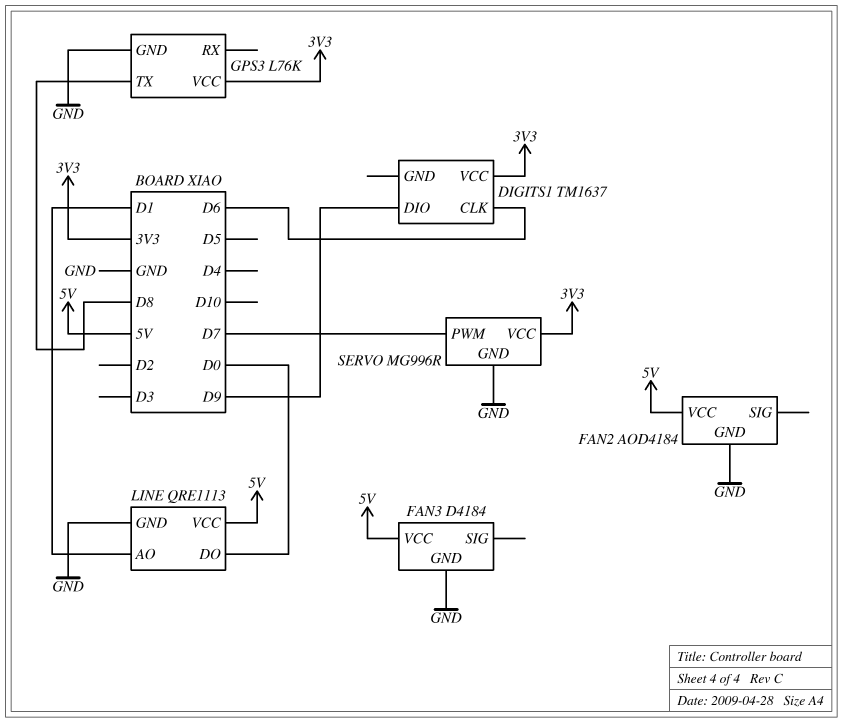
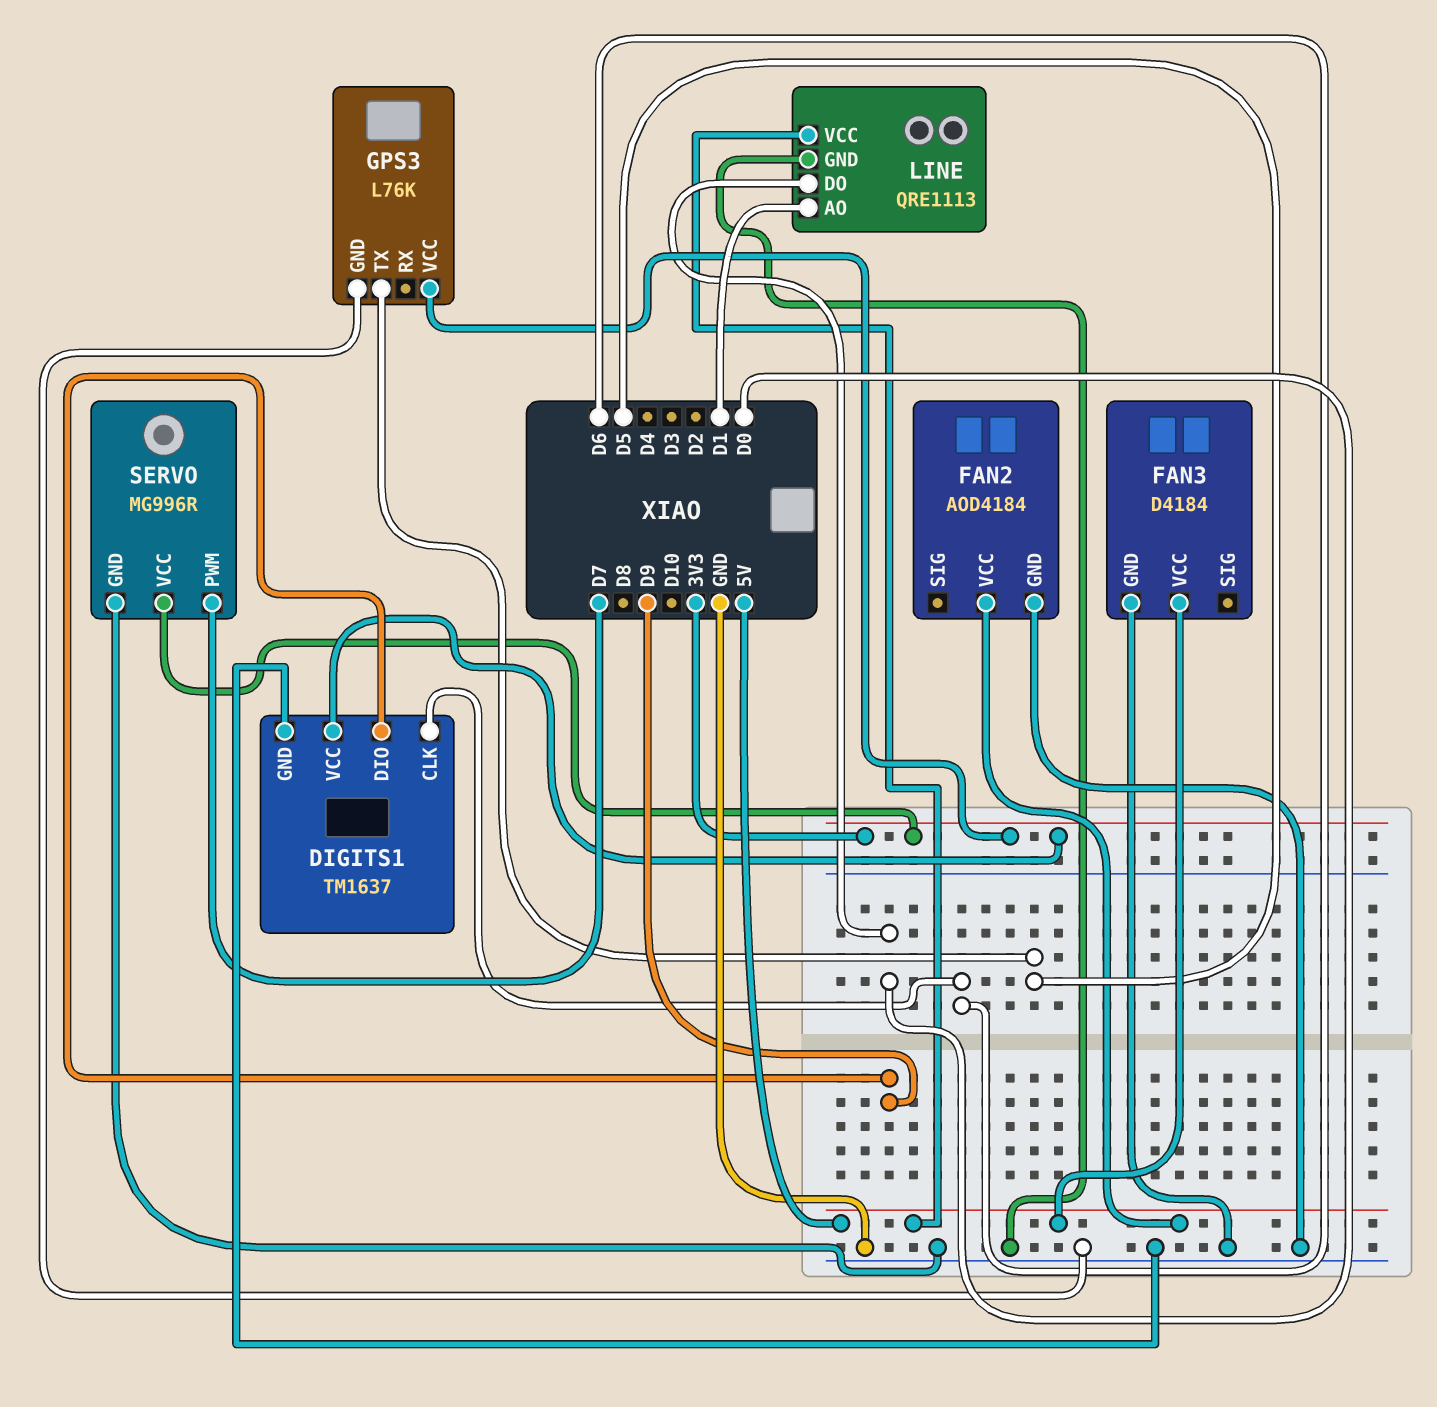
DIGITS1 pin GND: none -> GND
GPS3 pin TX: D8 -> D5

